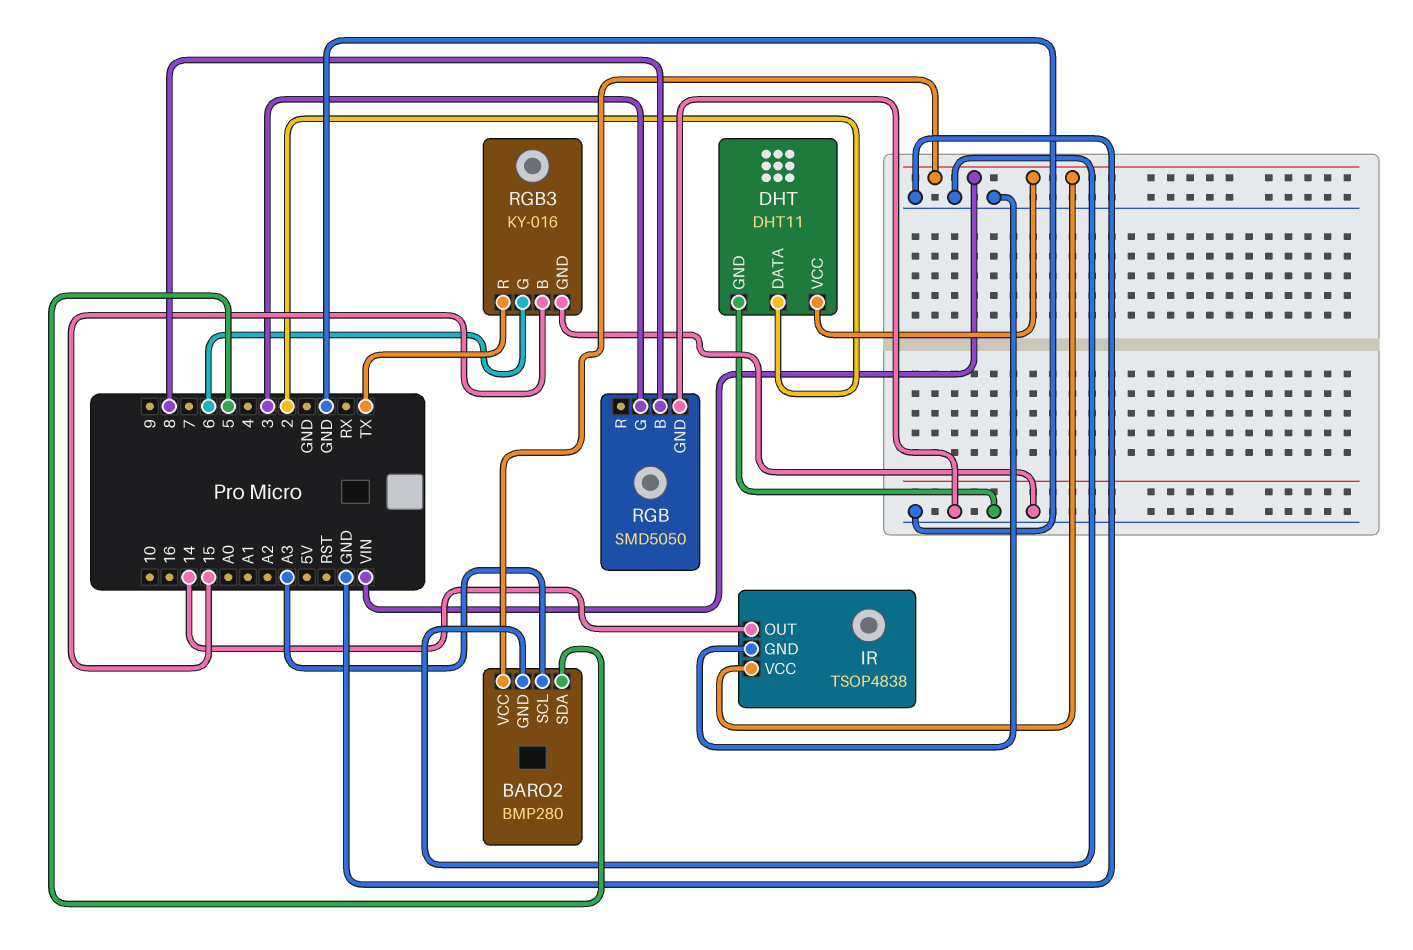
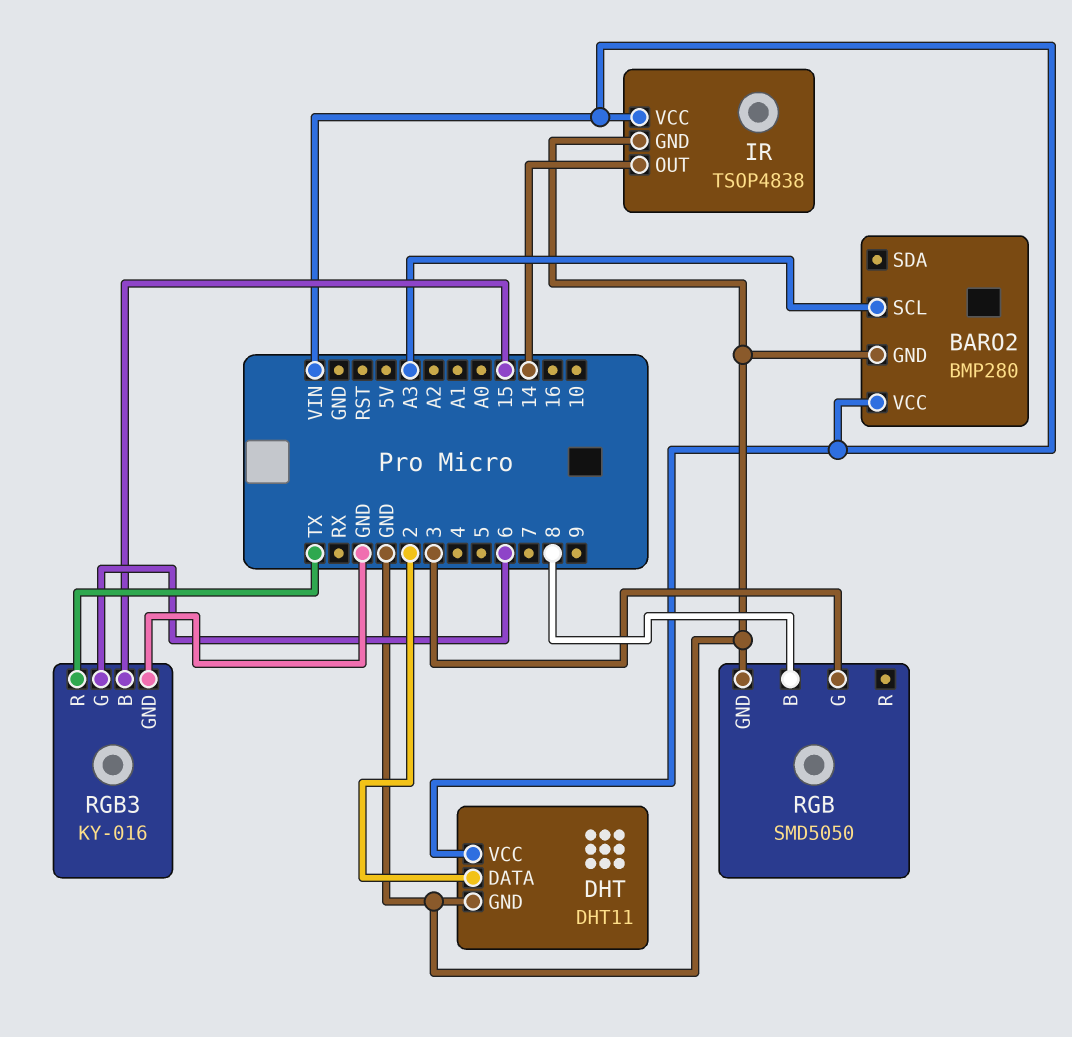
BARO2 pin SDA: 5 -> none

